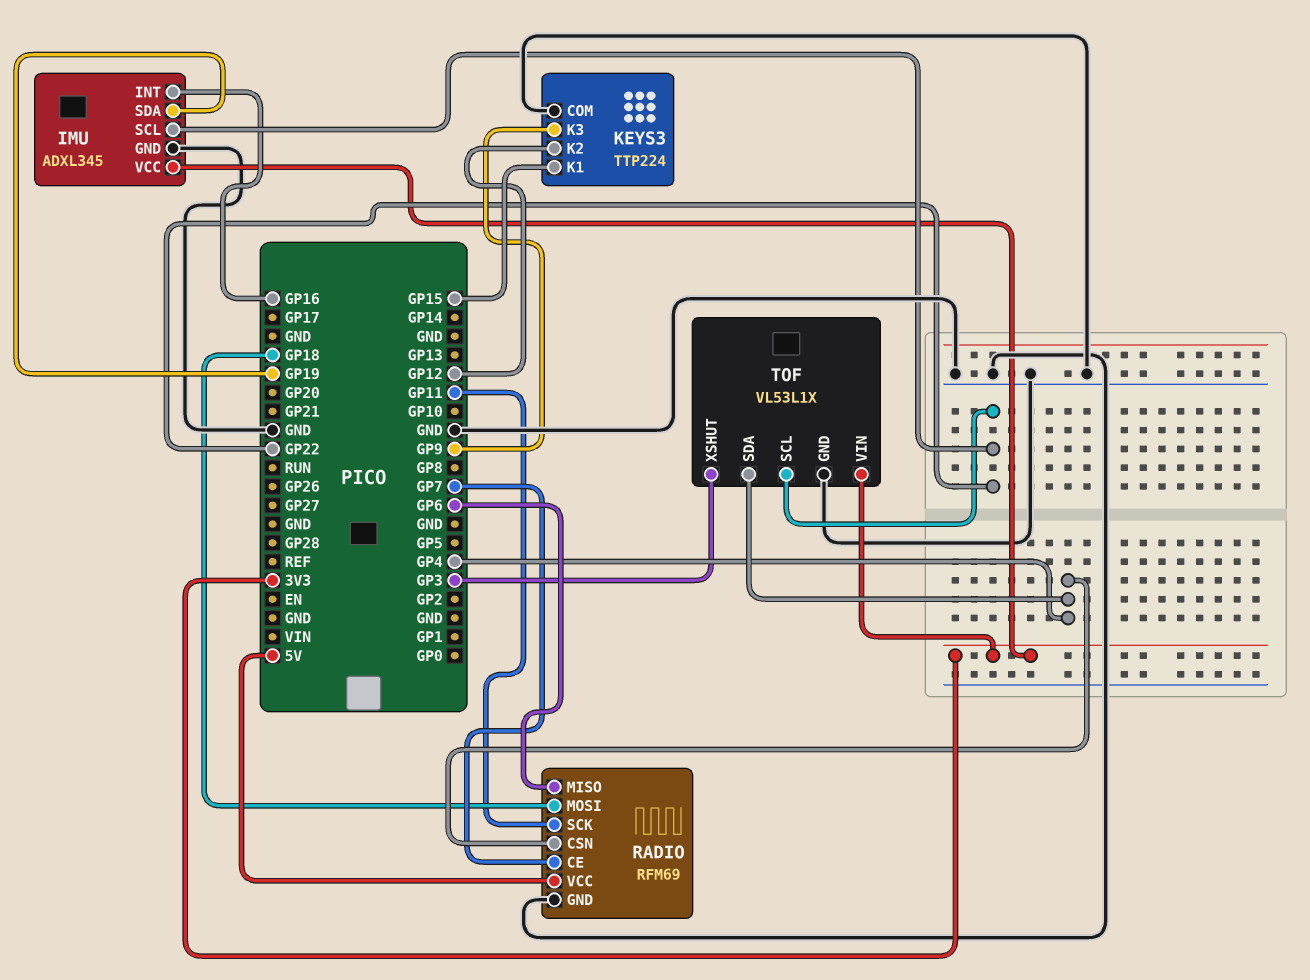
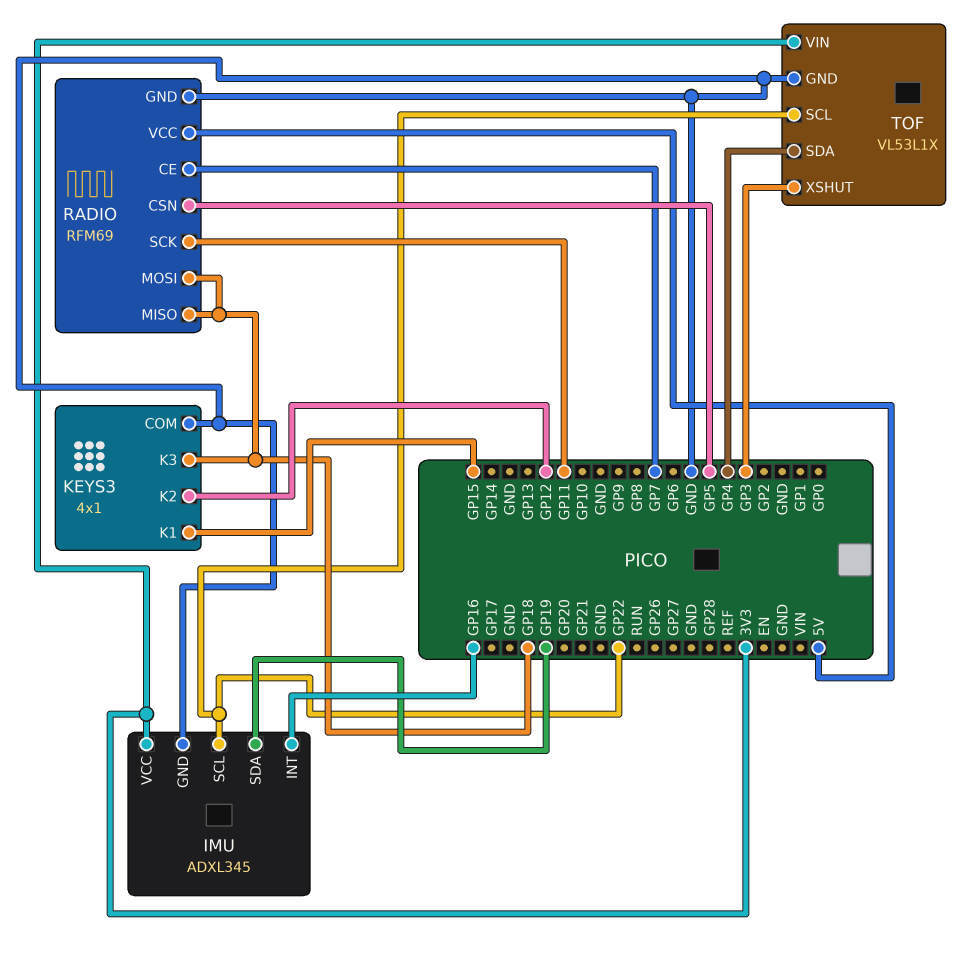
KEYS3: TTP224 -> 4x1
KEYS3 pin K3: GP9 -> GP18
RADIO pin CSN: GP4 -> GP5
RADIO pin MISO: GP6 -> GP18

